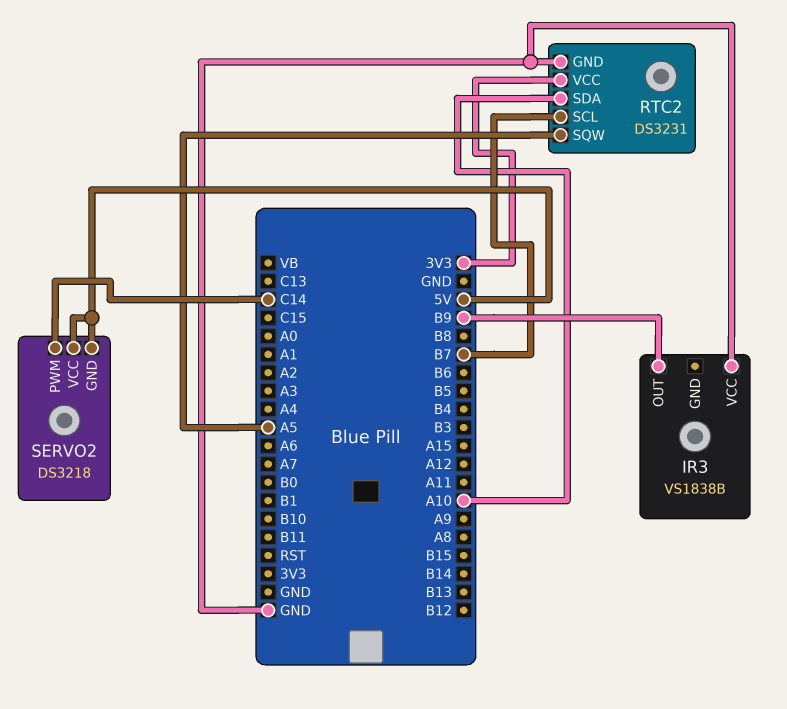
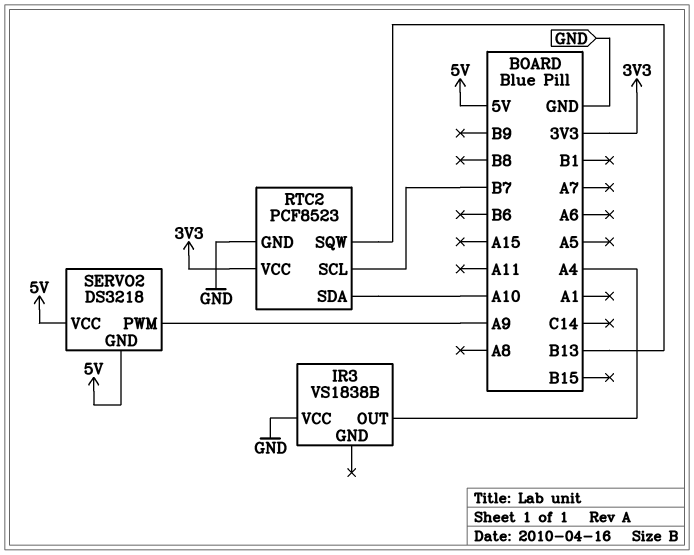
IR3 pin OUT: B9 -> A4
RTC2: DS3231 -> PCF8523
RTC2 pin SQW: A5 -> B13
SERVO2 pin PWM: C14 -> A9

